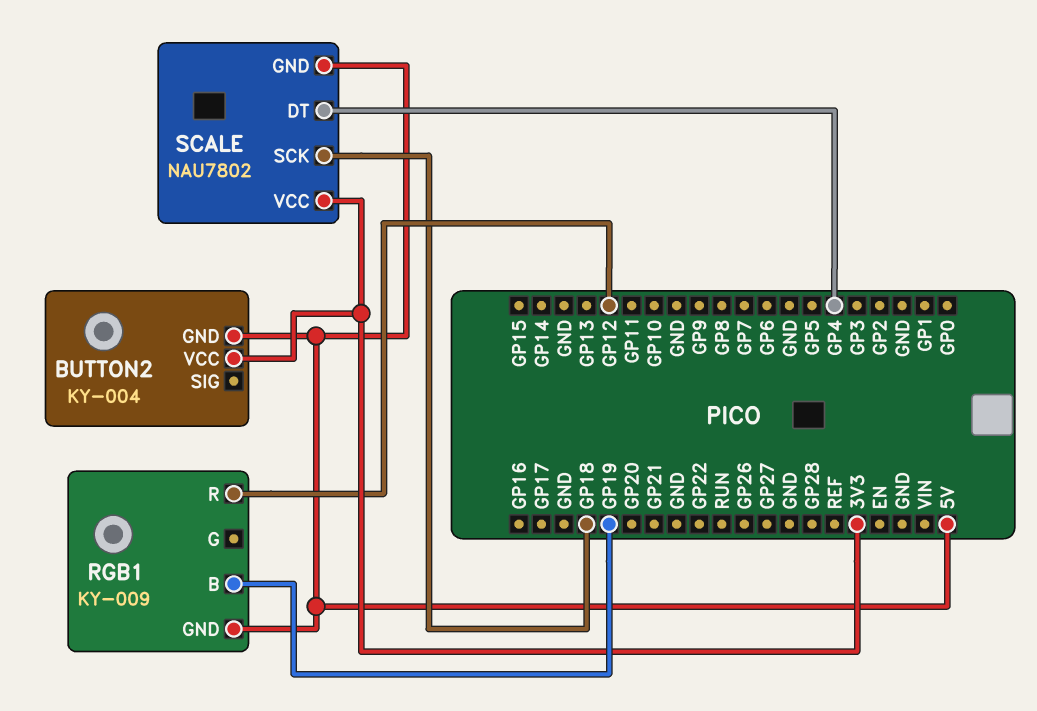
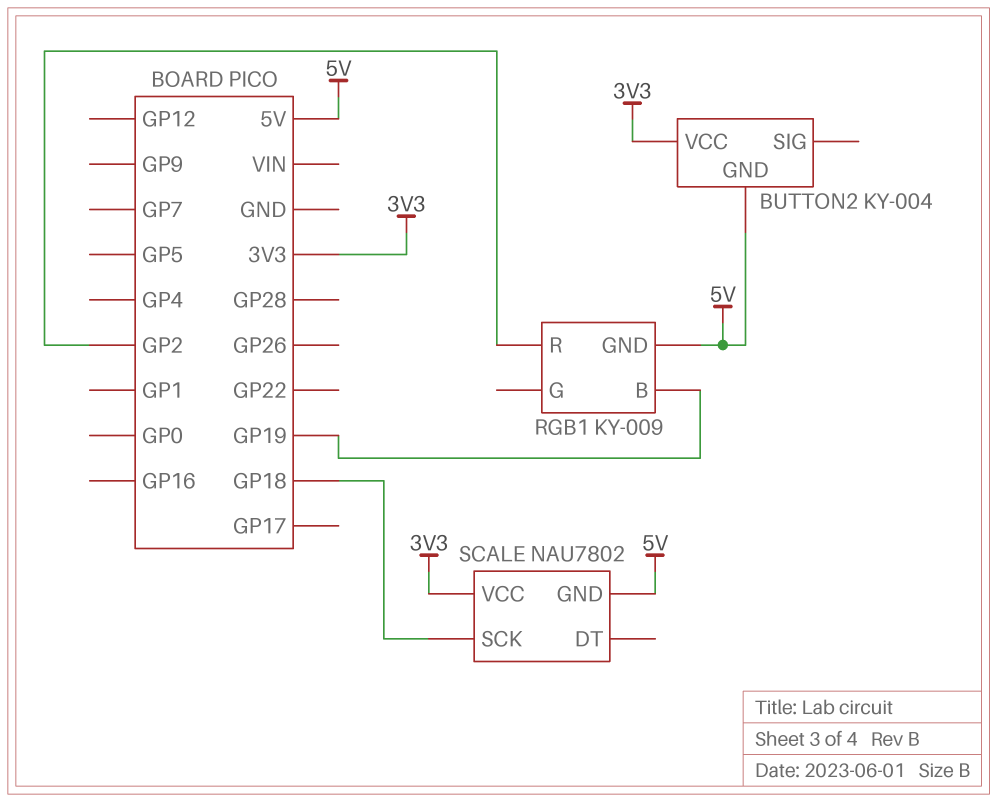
RGB1 pin R: GP12 -> GP2
SCALE pin DT: GP4 -> none

